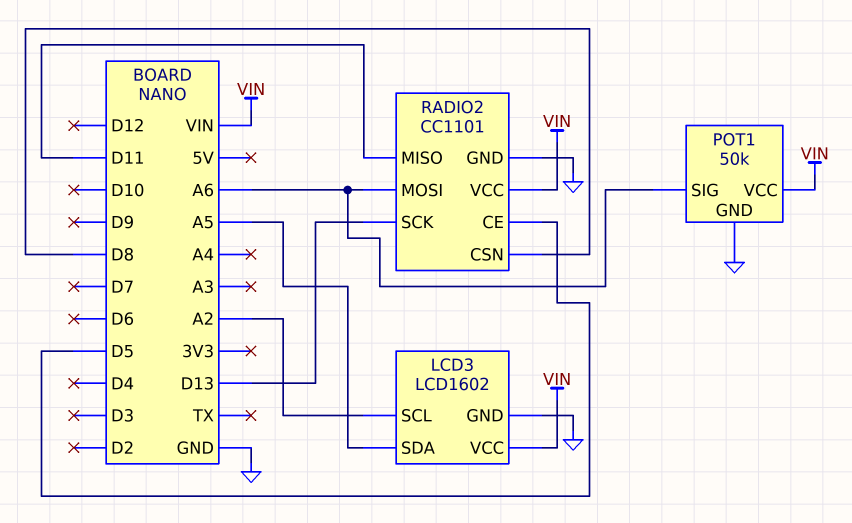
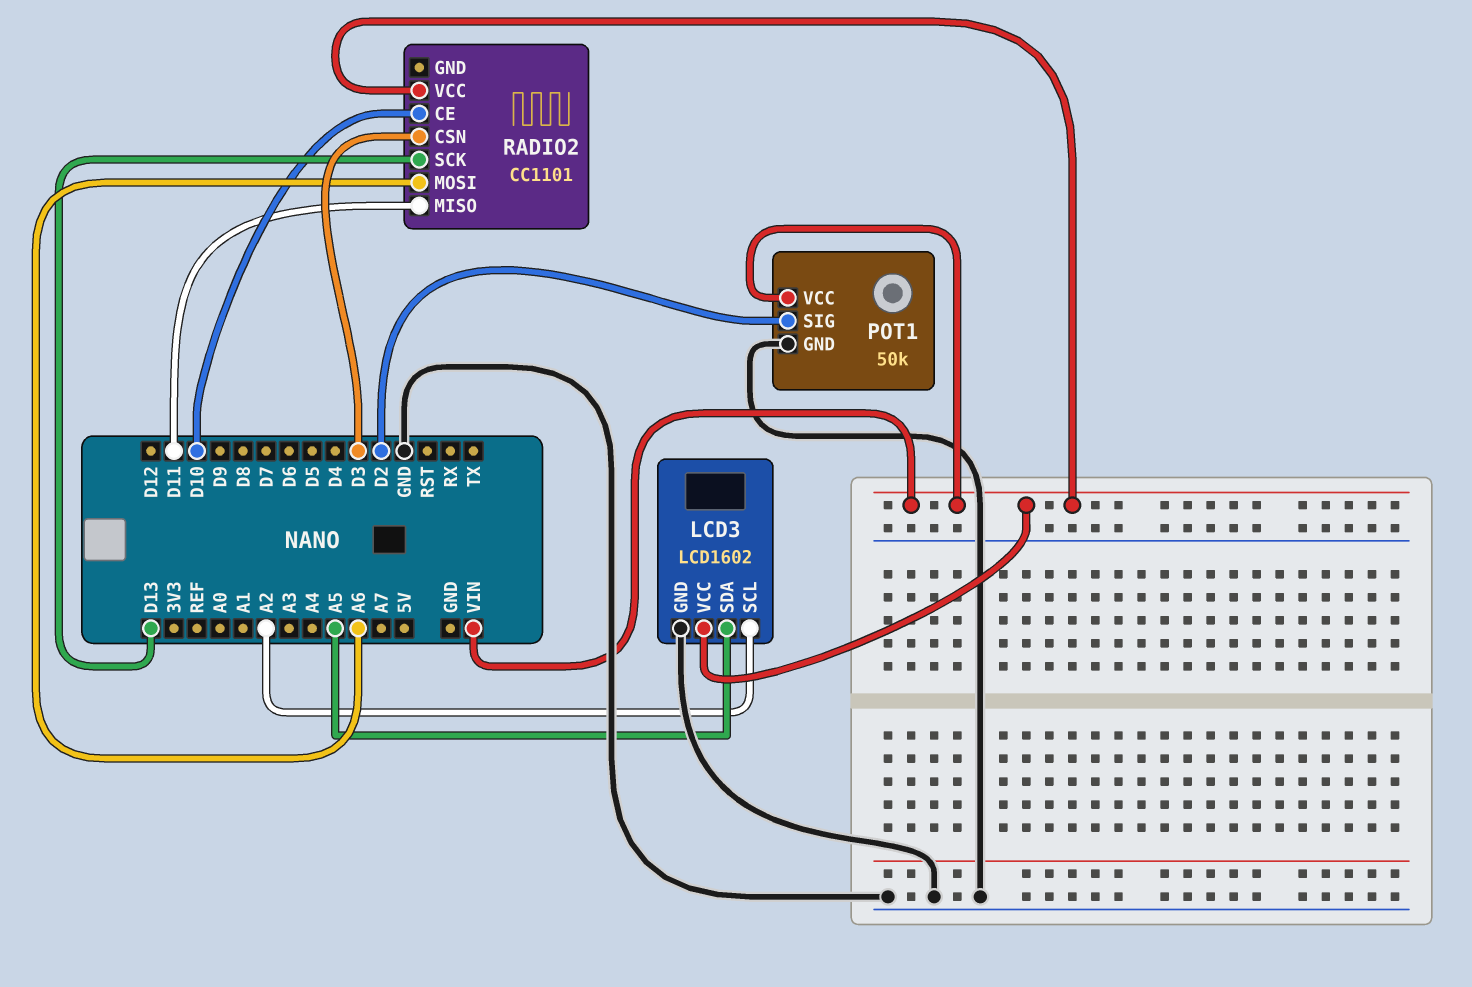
POT1 pin SIG: A6 -> D2
RADIO2 pin CE: D5 -> D10
RADIO2 pin CSN: D8 -> D3
RADIO2 pin GND: GND -> none

